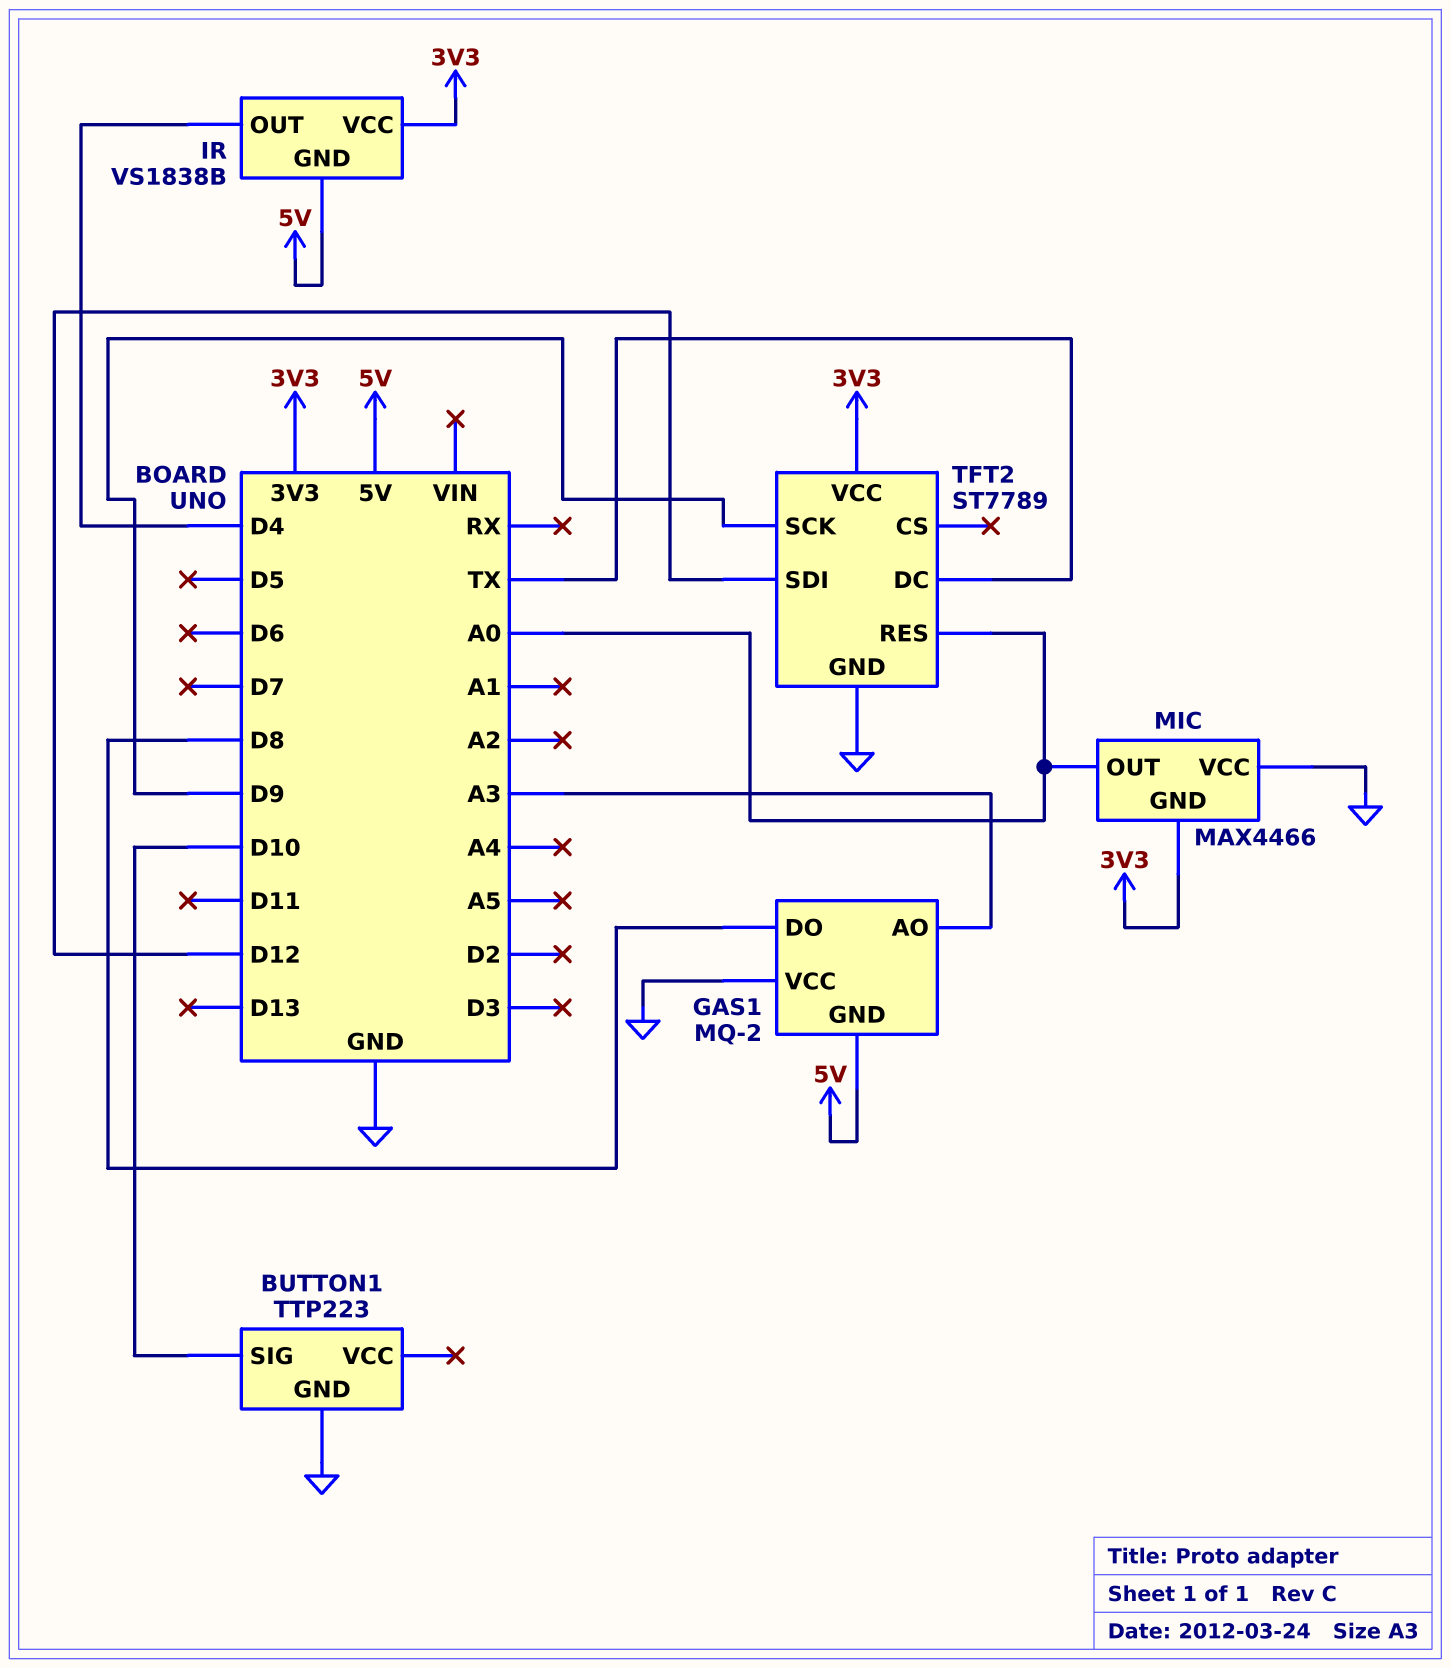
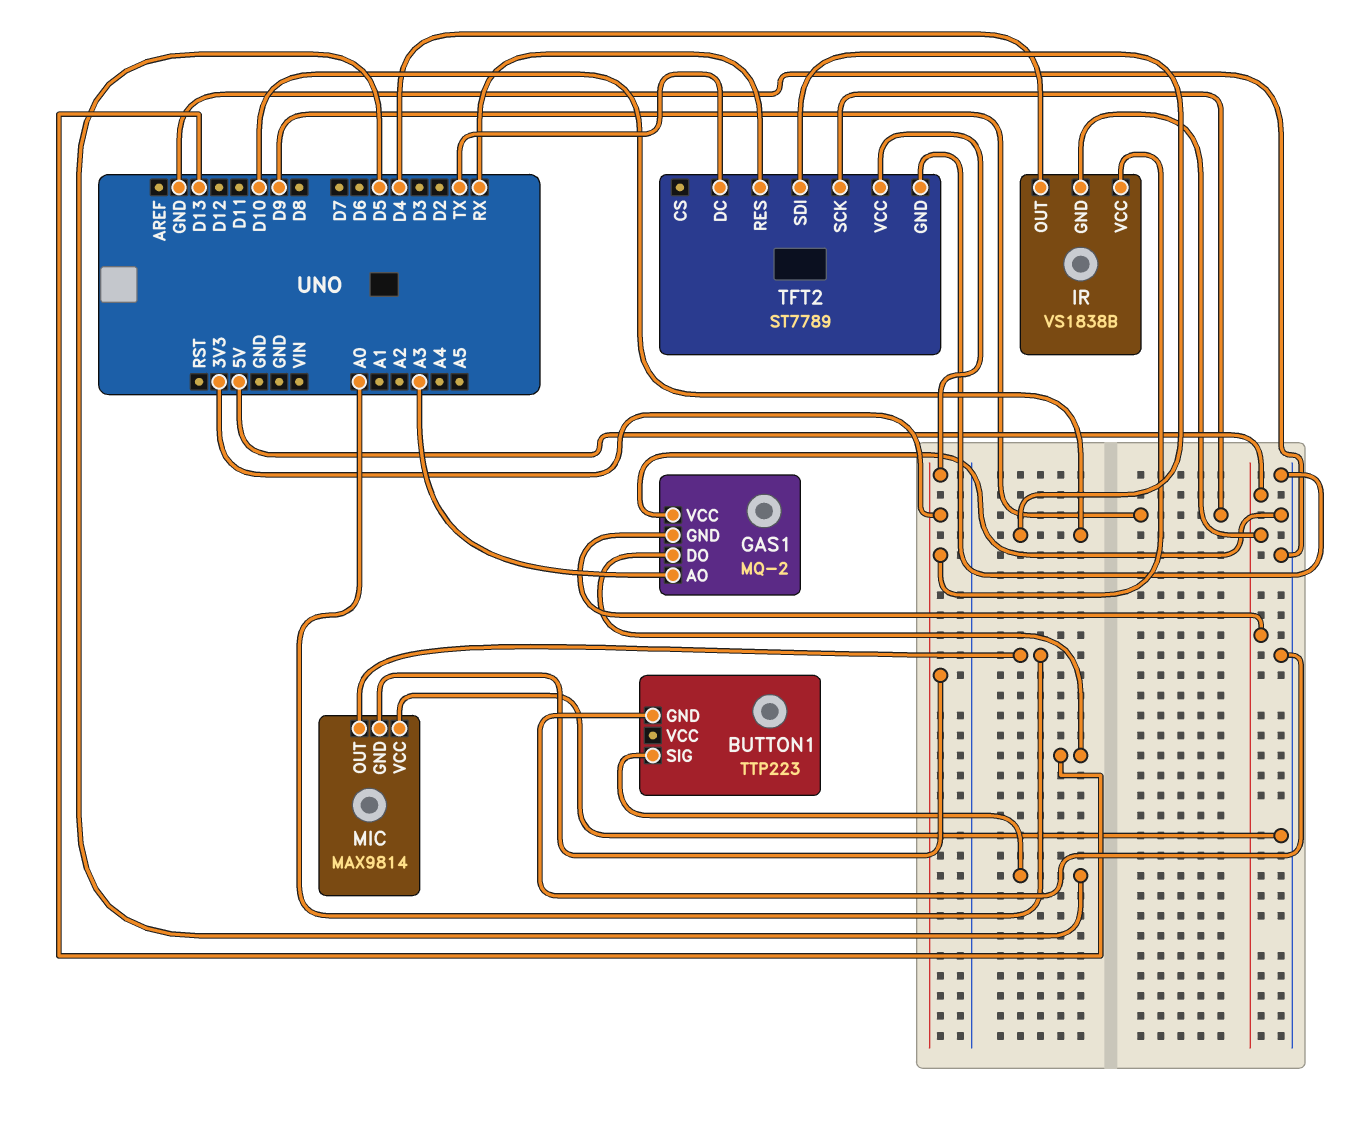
BUTTON1 pin SIG: D10 -> D5
GAS1 pin DO: D8 -> D13
MIC: MAX4466 -> MAX9814
TFT2 pin RES: A0 -> RX
TFT2 pin SDI: D12 -> D10

